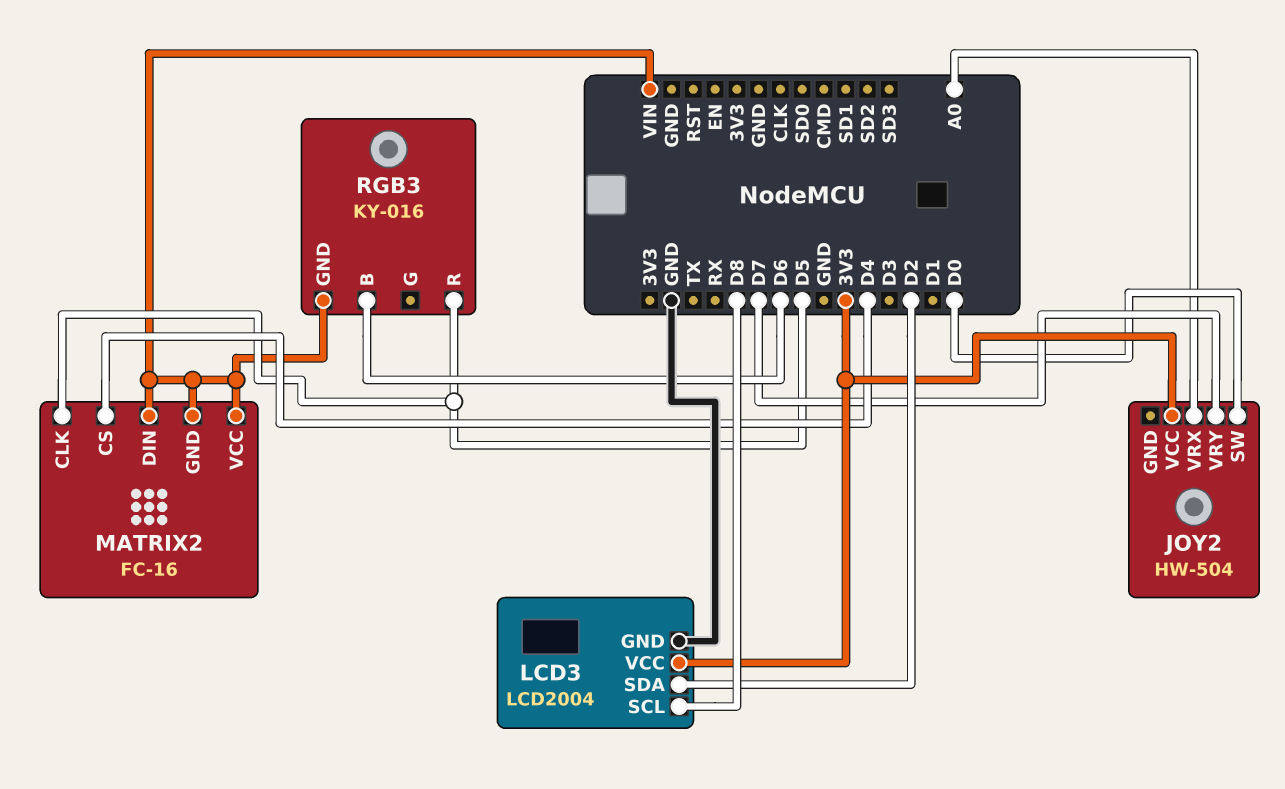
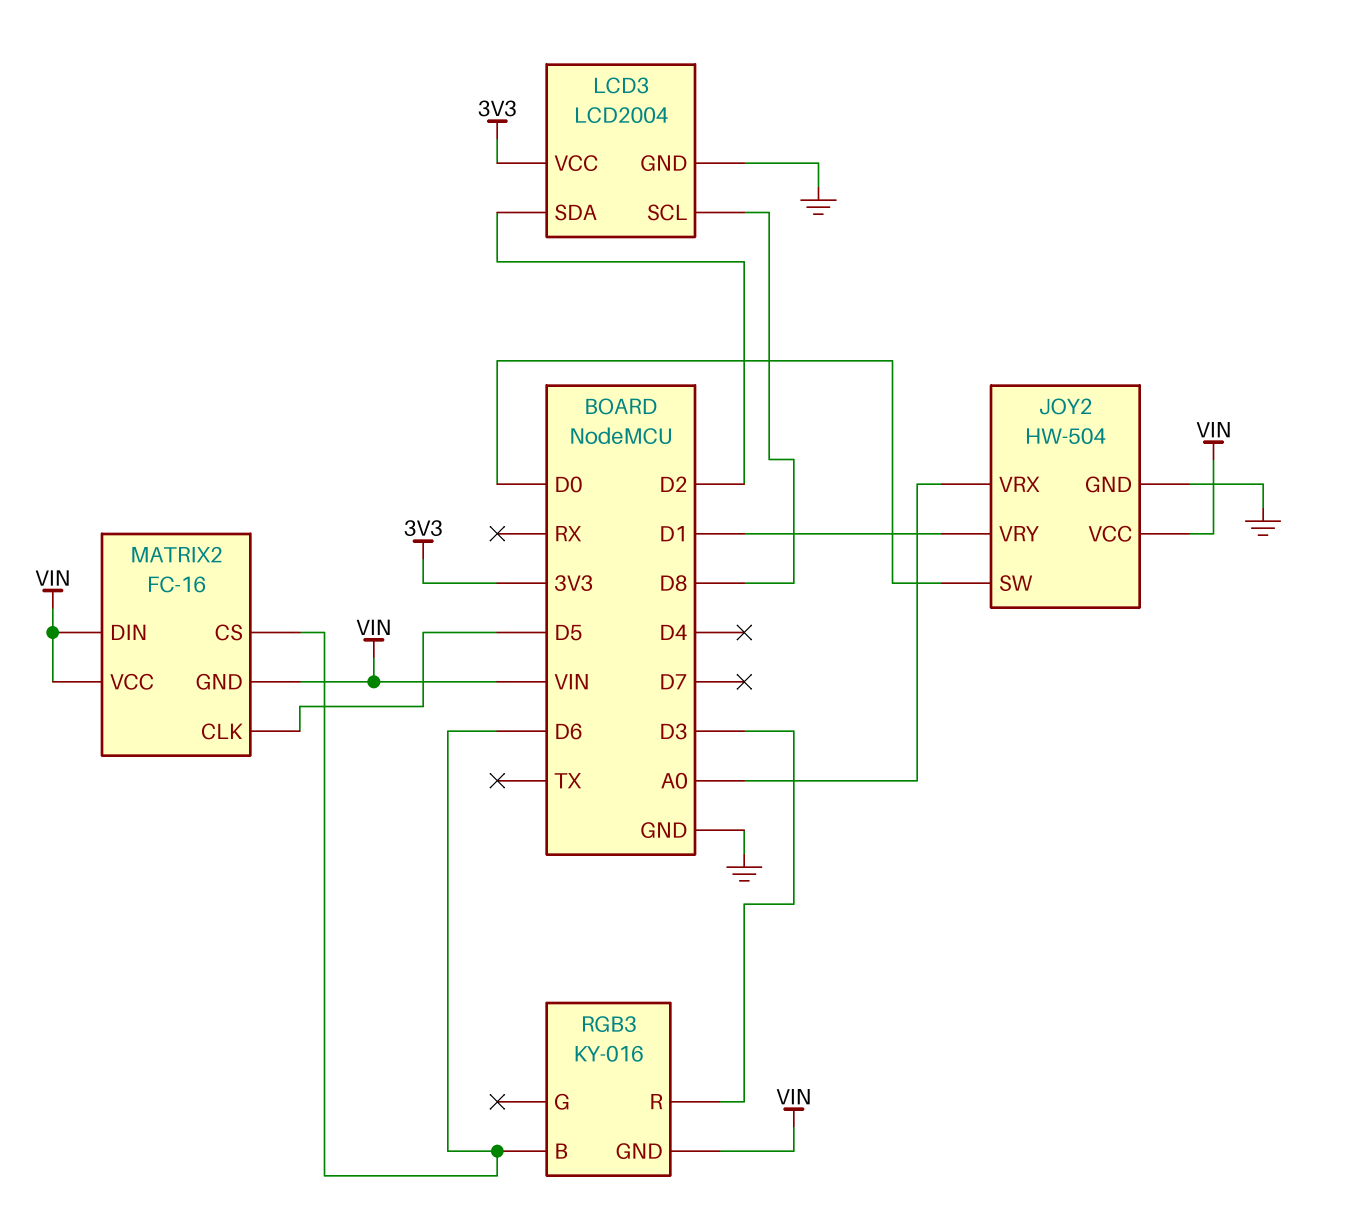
JOY2 pin GND: none -> GND
JOY2 pin VCC: 3V3 -> VIN
JOY2 pin VRY: D7 -> D1
MATRIX2 pin CS: D4 -> D6
RGB3 pin R: D5 -> D3

